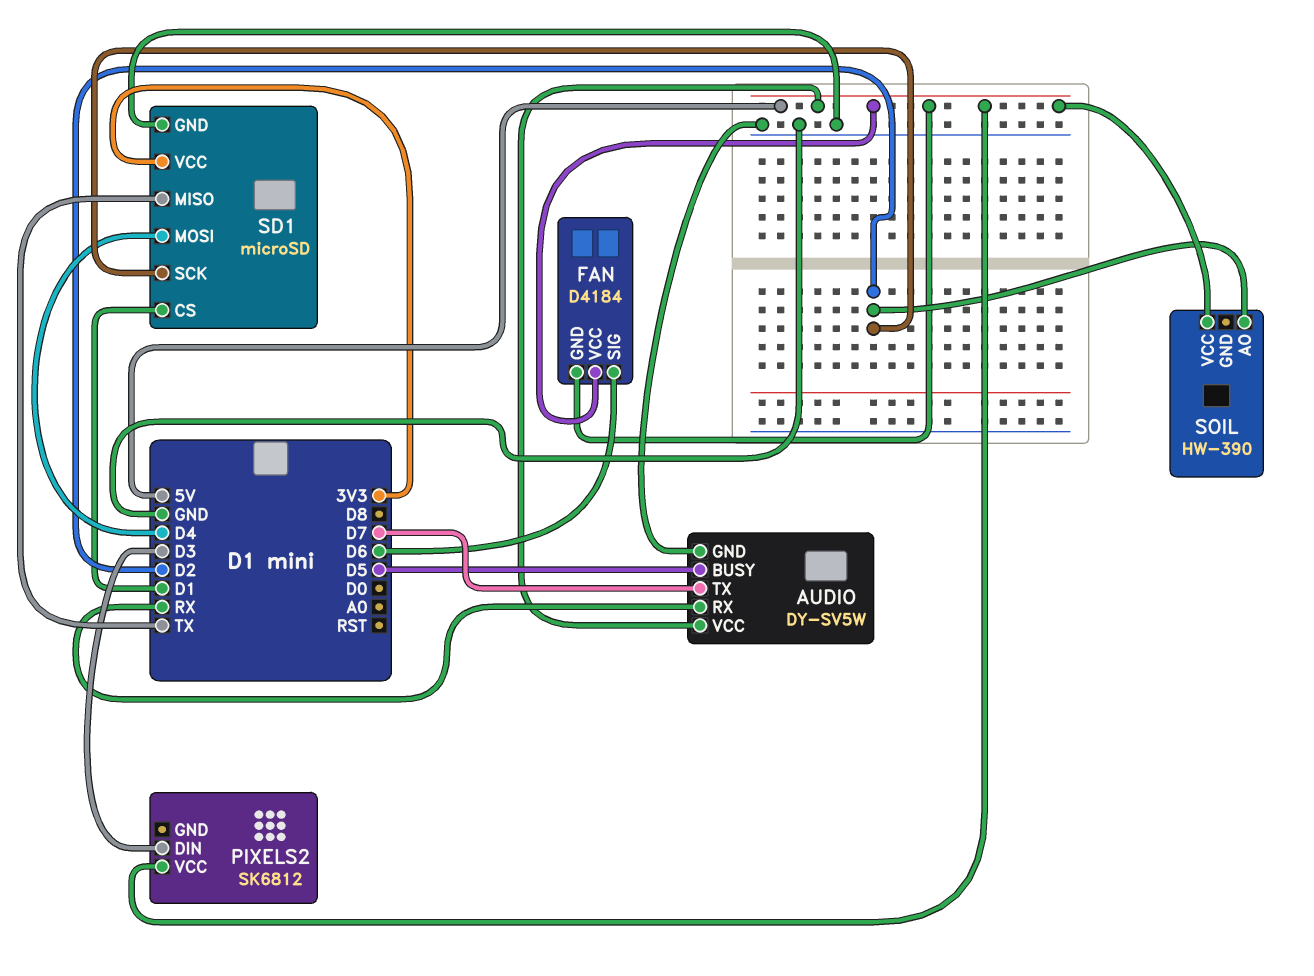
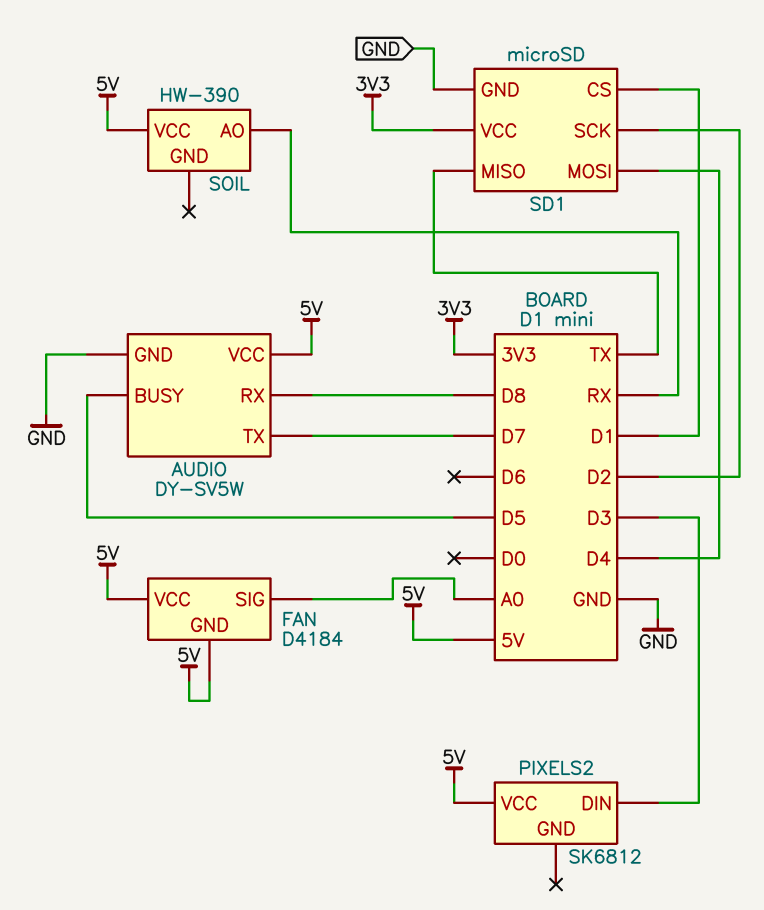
AUDIO pin RX: RX -> D8
FAN pin SIG: D6 -> A0
SOIL pin AO: D2 -> RX

